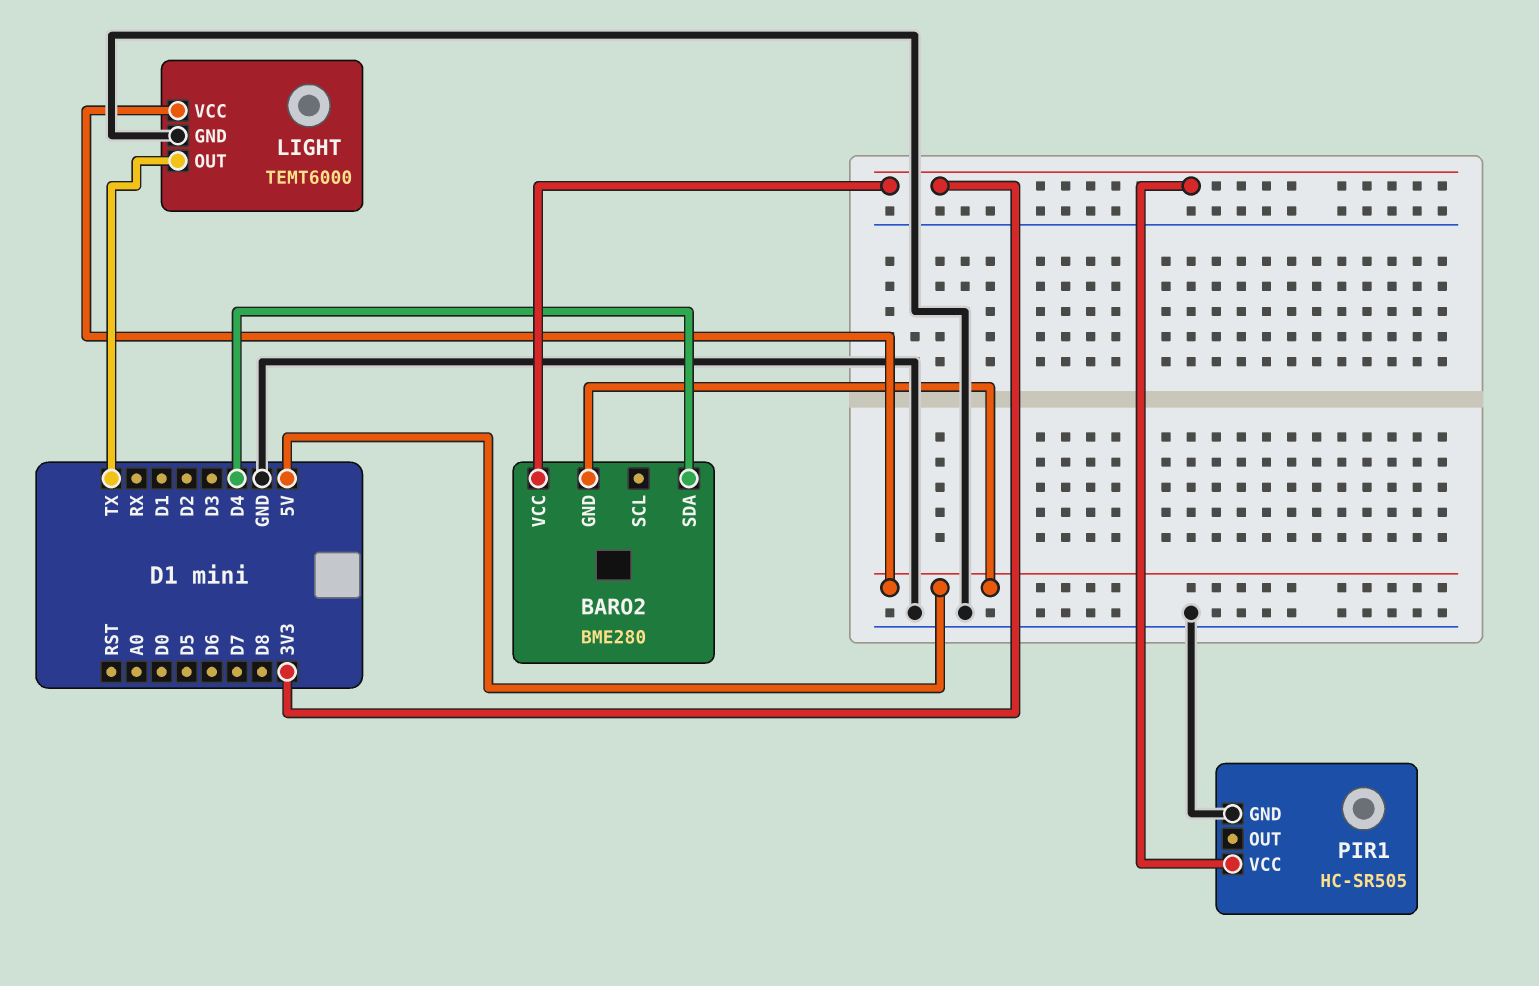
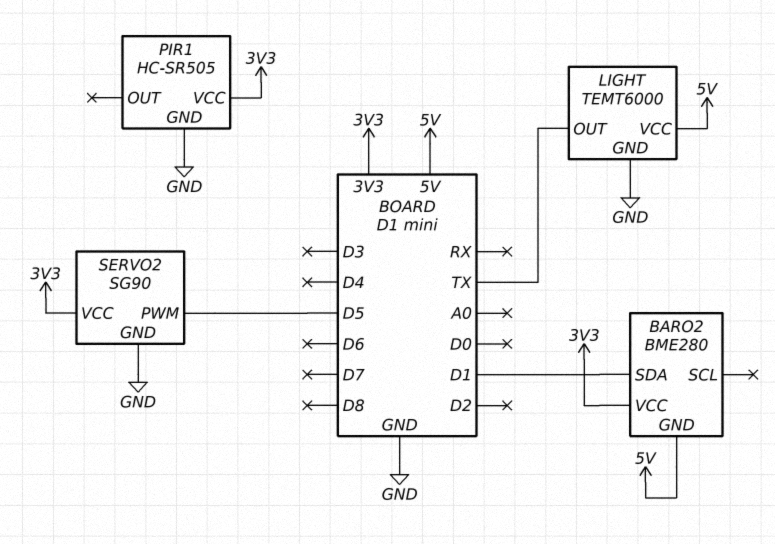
BARO2 pin SDA: D4 -> D1
SERVO2: none -> SG90
SERVO2 pin GND: none -> GND
SERVO2 pin PWM: none -> D5
SERVO2 pin VCC: none -> 3V3

